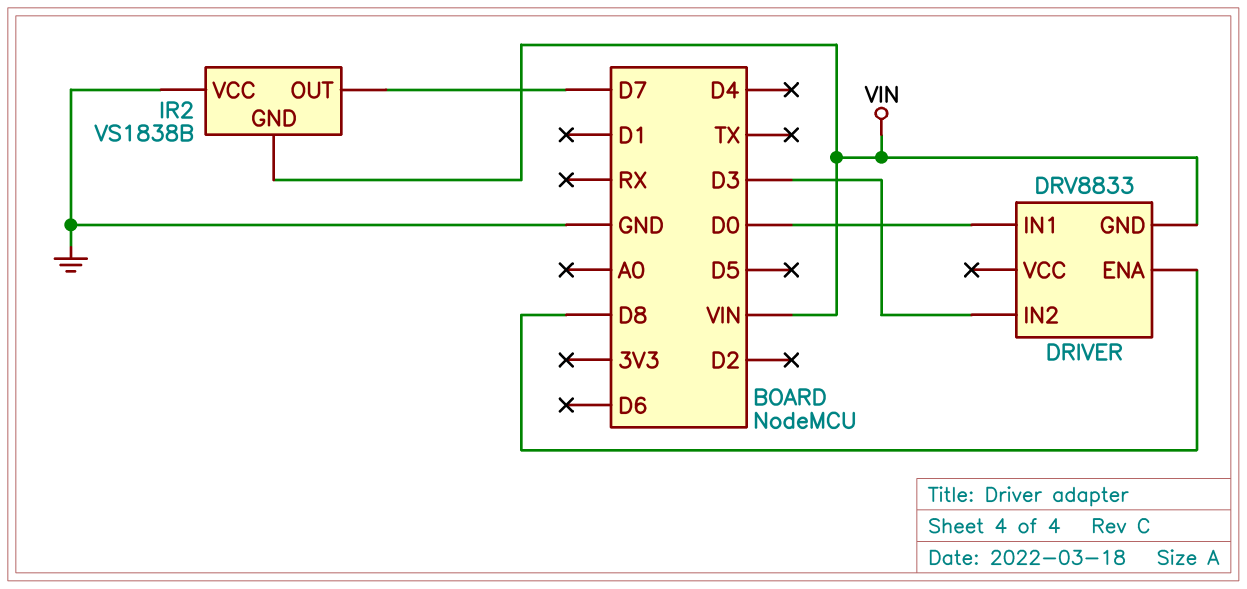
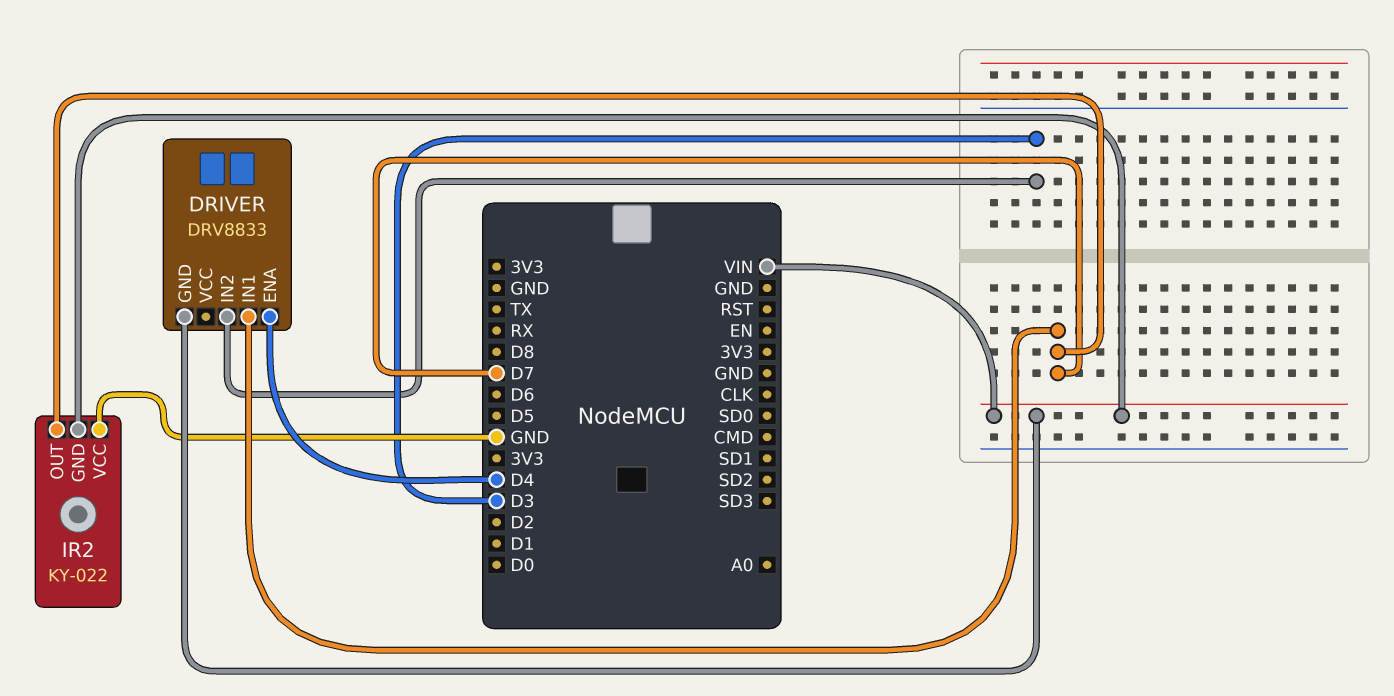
DRIVER pin ENA: D8 -> D4
DRIVER pin IN1: D0 -> D7
IR2: VS1838B -> KY-022

